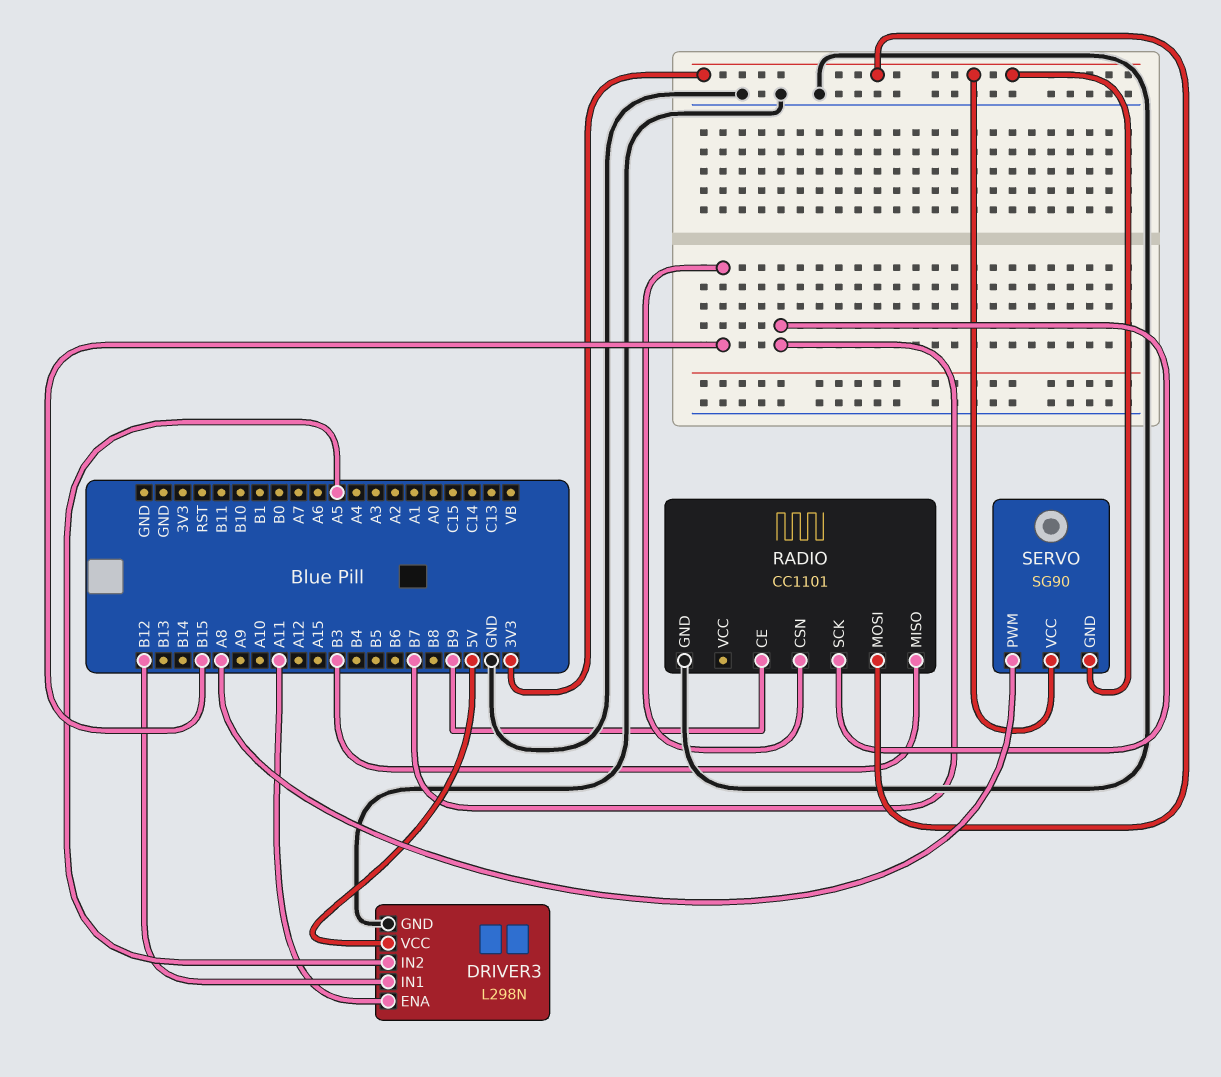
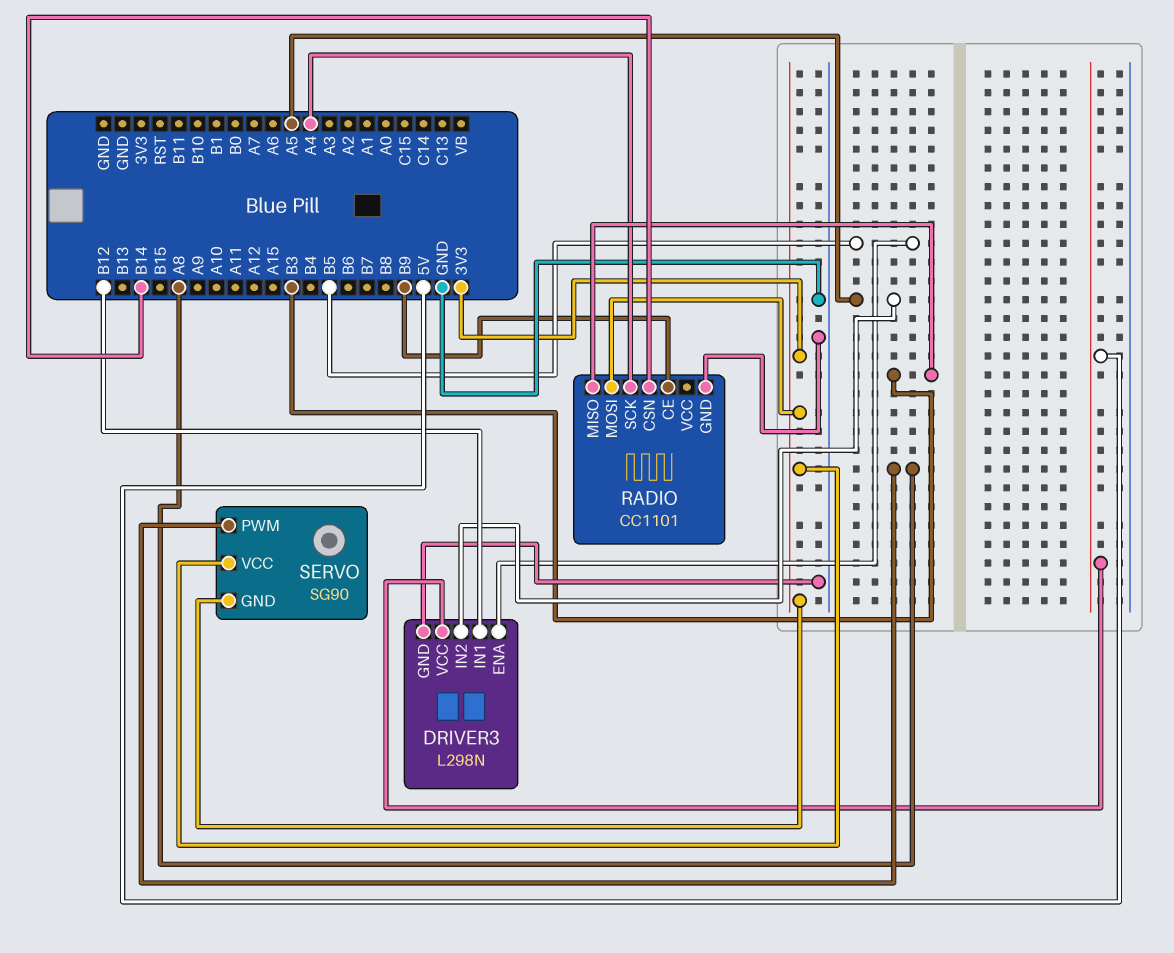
DRIVER3 pin ENA: A11 -> B5
RADIO pin CSN: B15 -> B14
RADIO pin SCK: B7 -> A4

